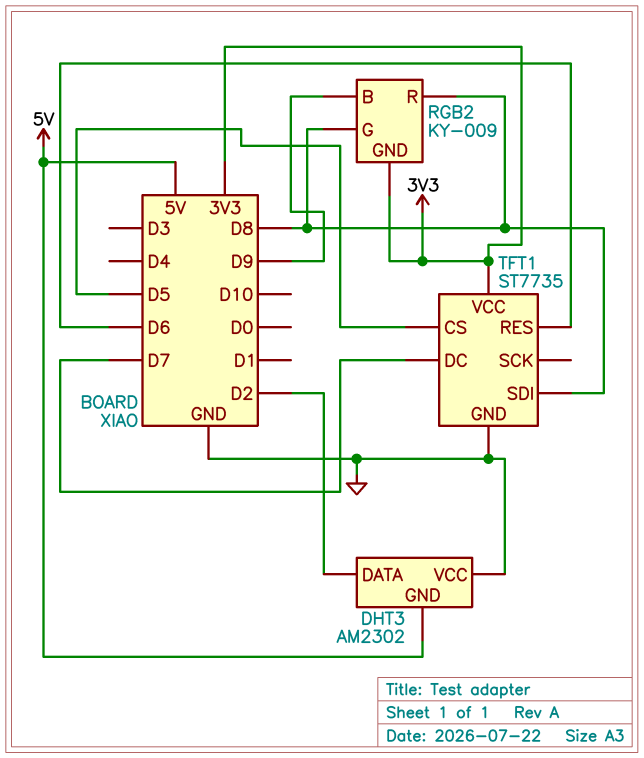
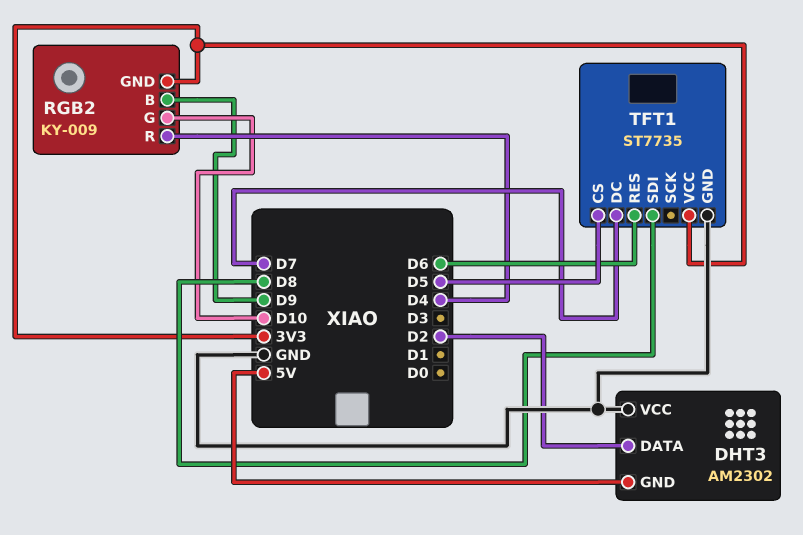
RGB2 pin G: D8 -> D10
RGB2 pin R: D8 -> D4

